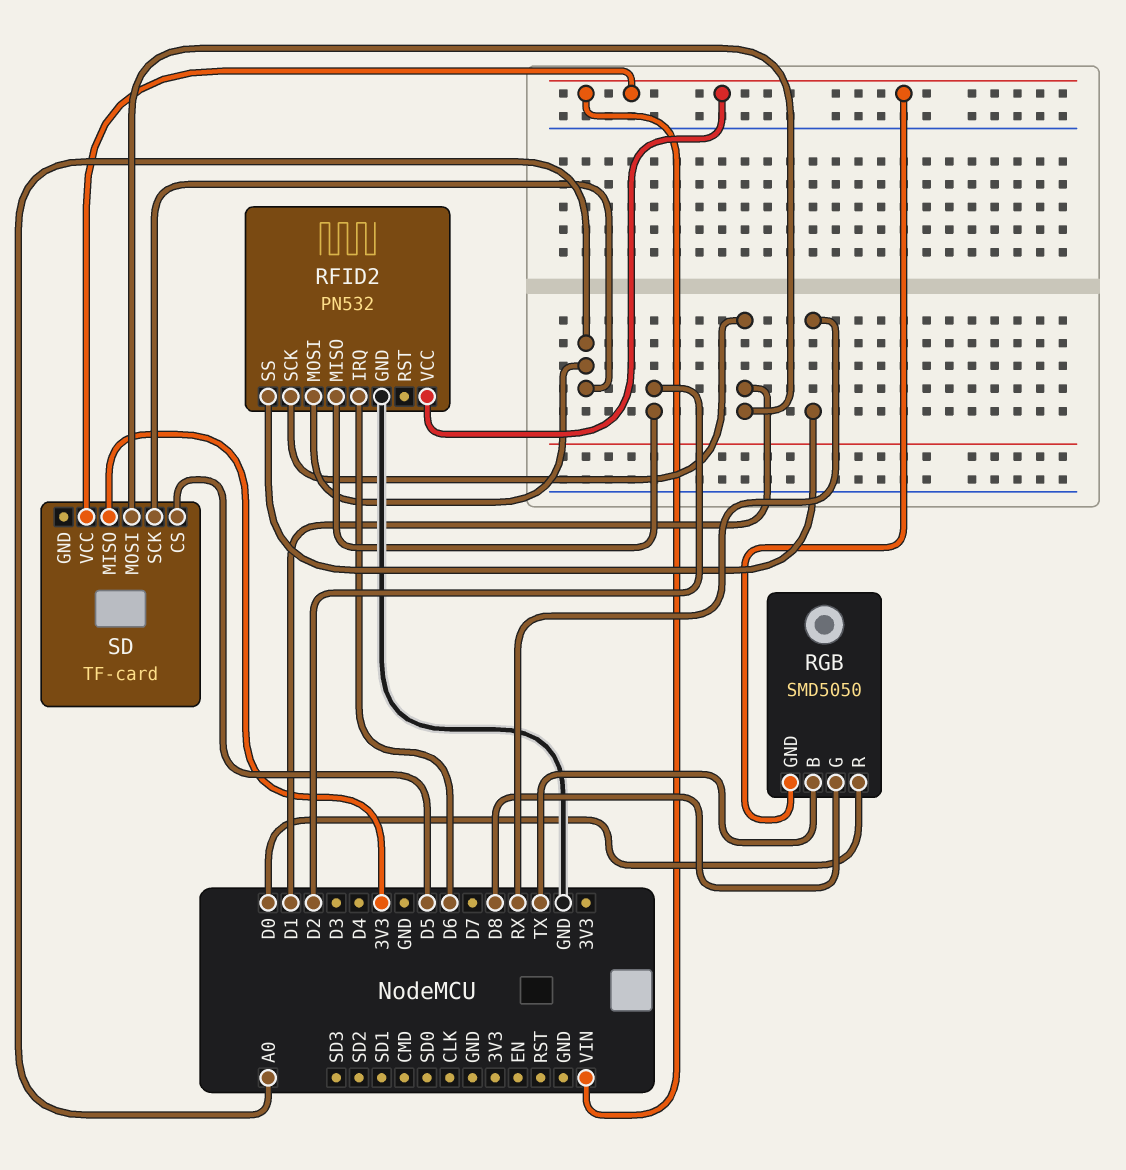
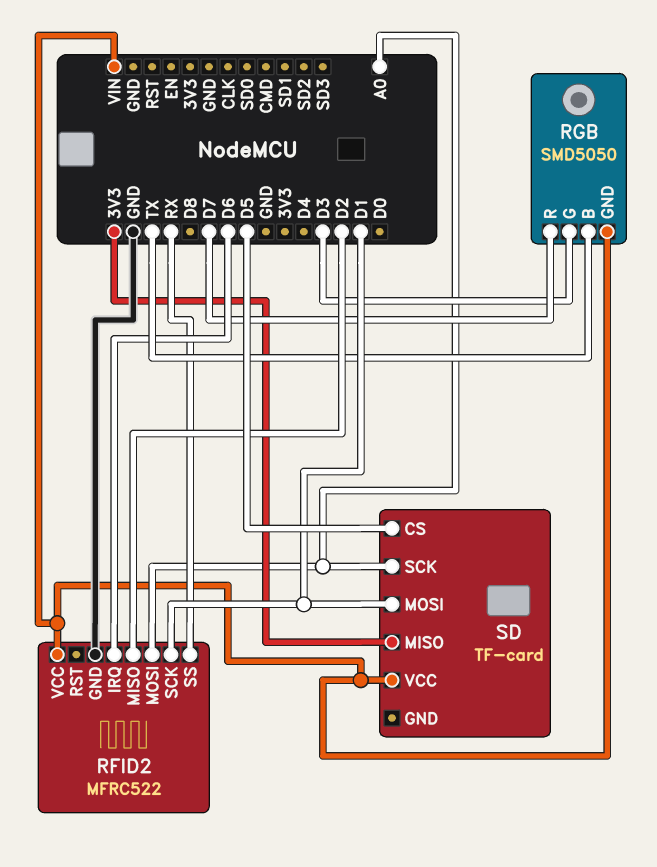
RFID2: PN532 -> MFRC522
RGB pin G: D8 -> D3
RGB pin R: D0 -> D7

